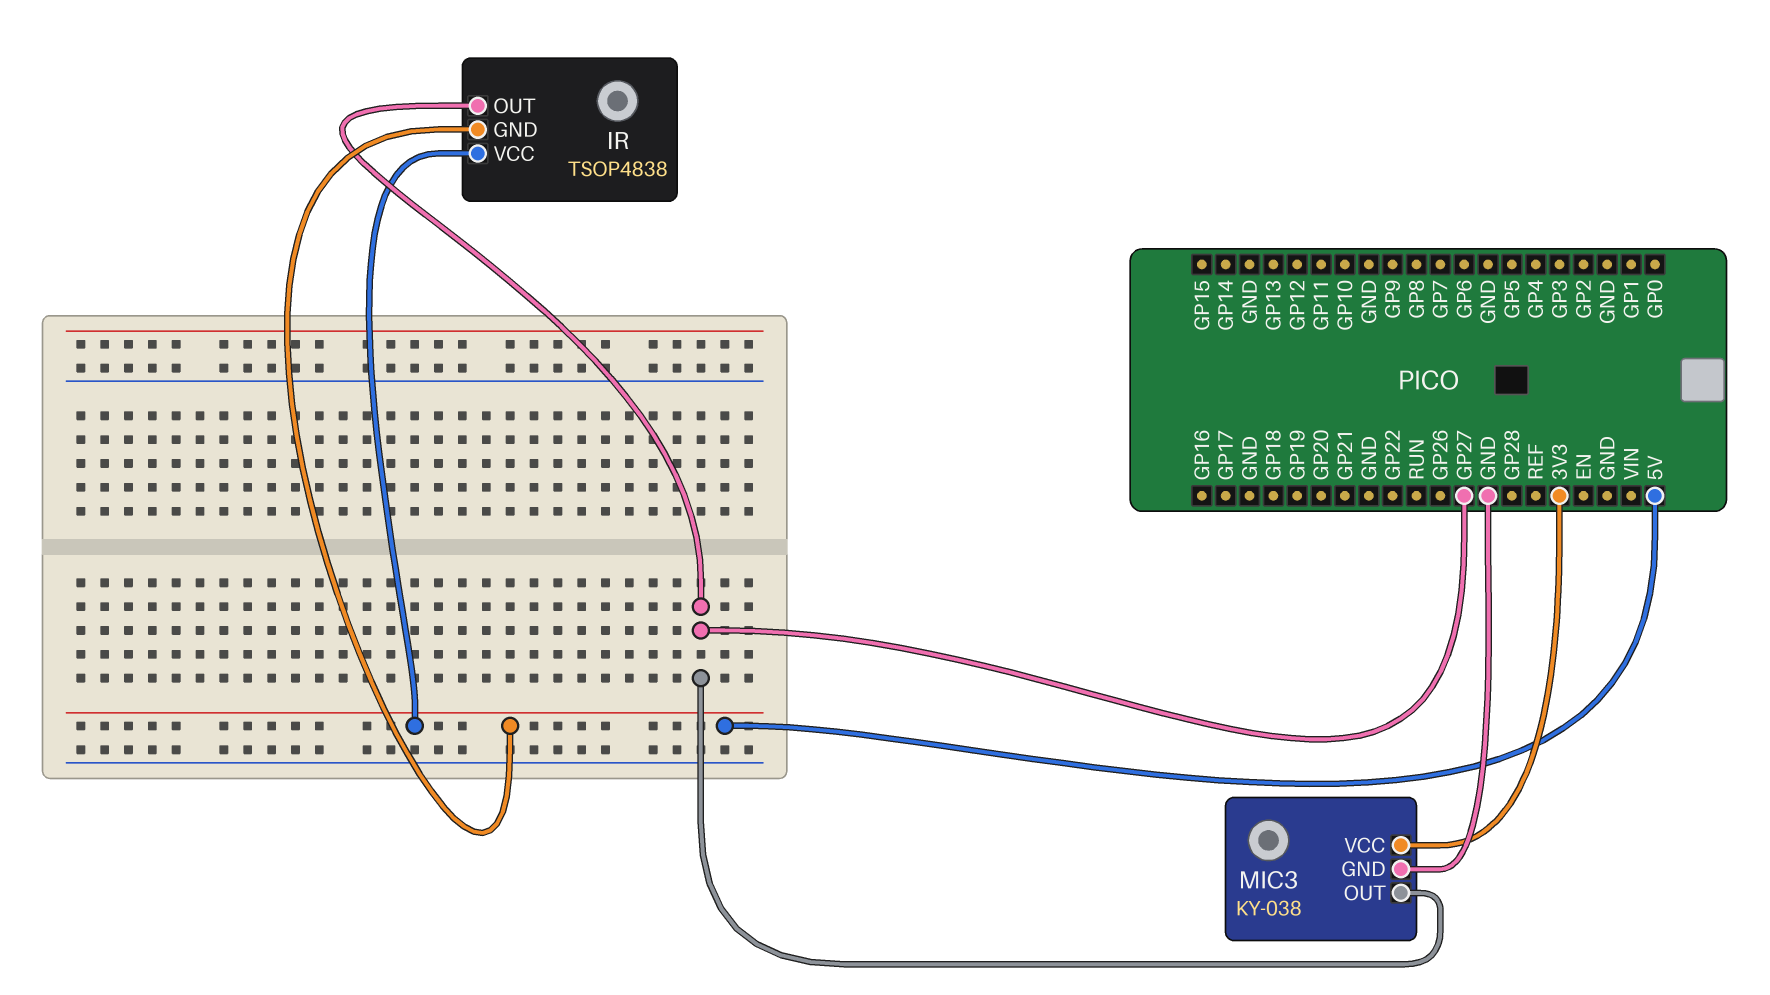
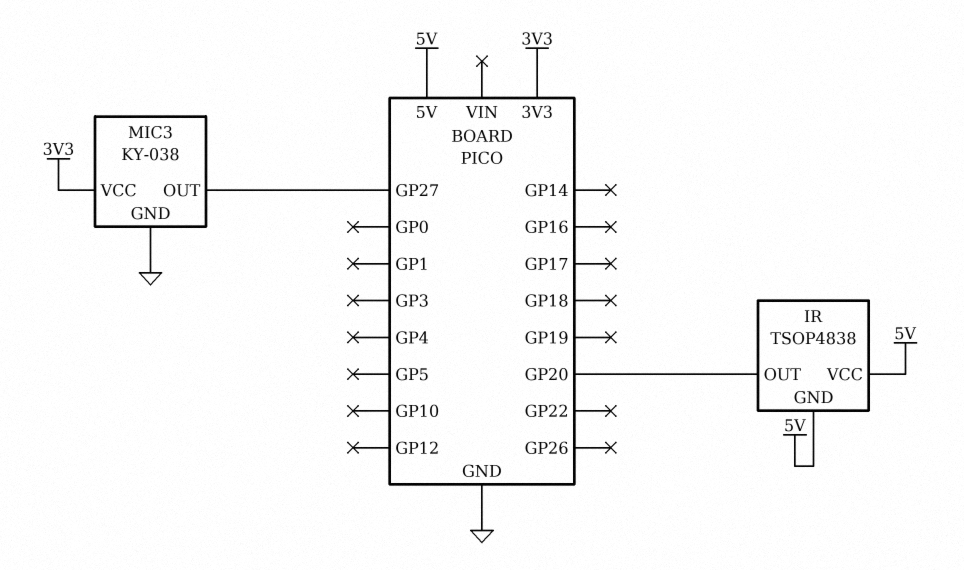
IR pin OUT: GP27 -> GP20

